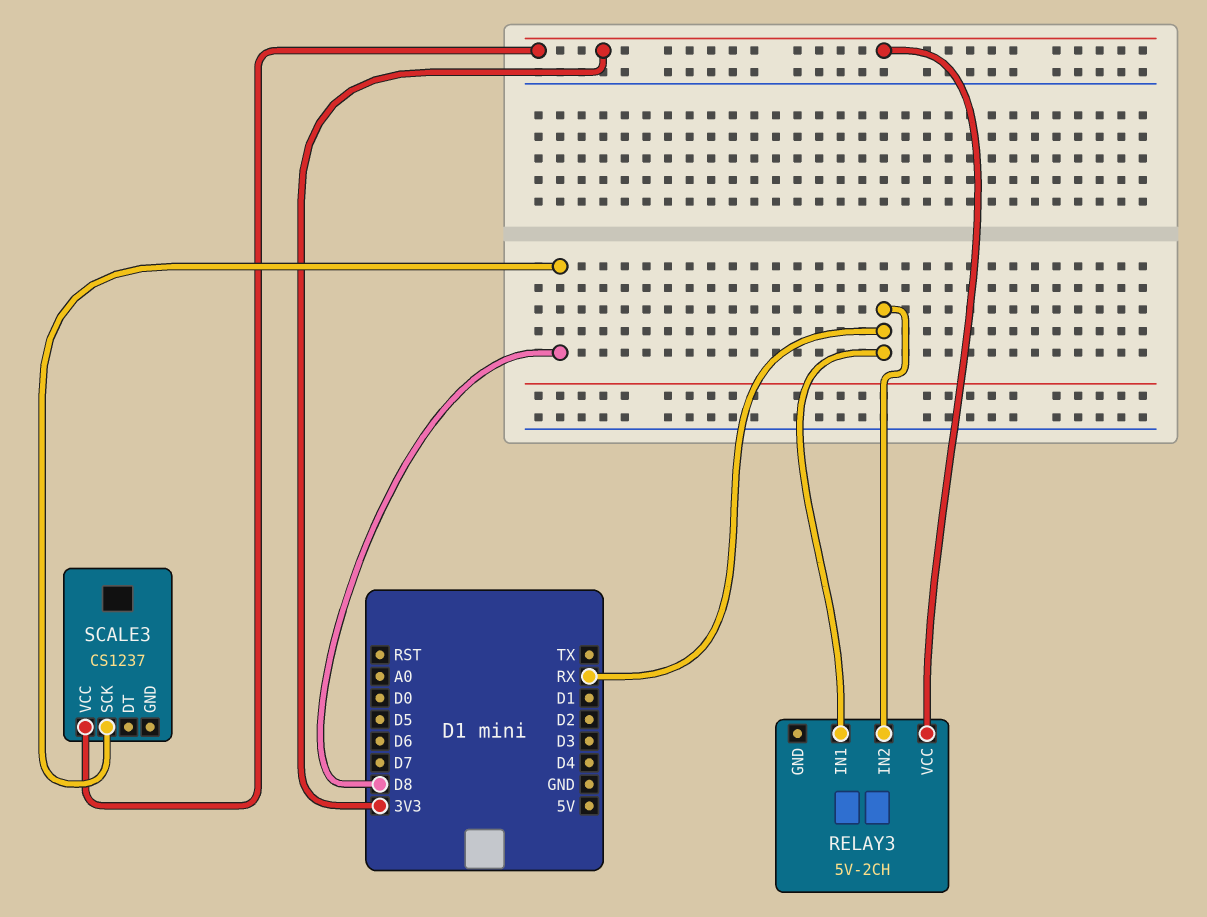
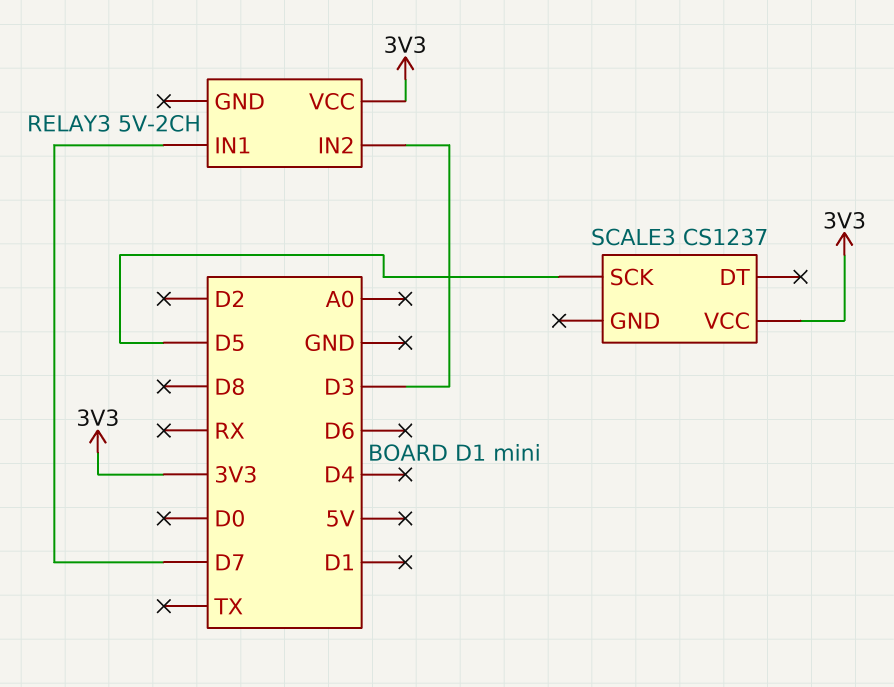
RELAY3 pin IN1: RX -> D7
RELAY3 pin IN2: RX -> D3
SCALE3 pin SCK: D8 -> D5

